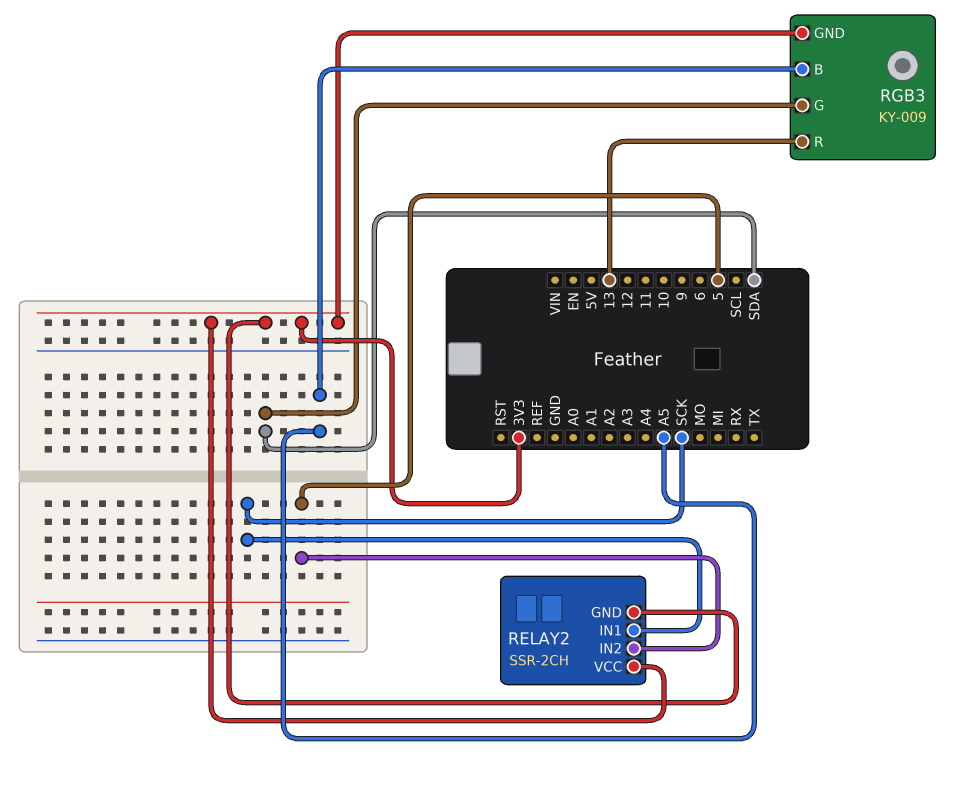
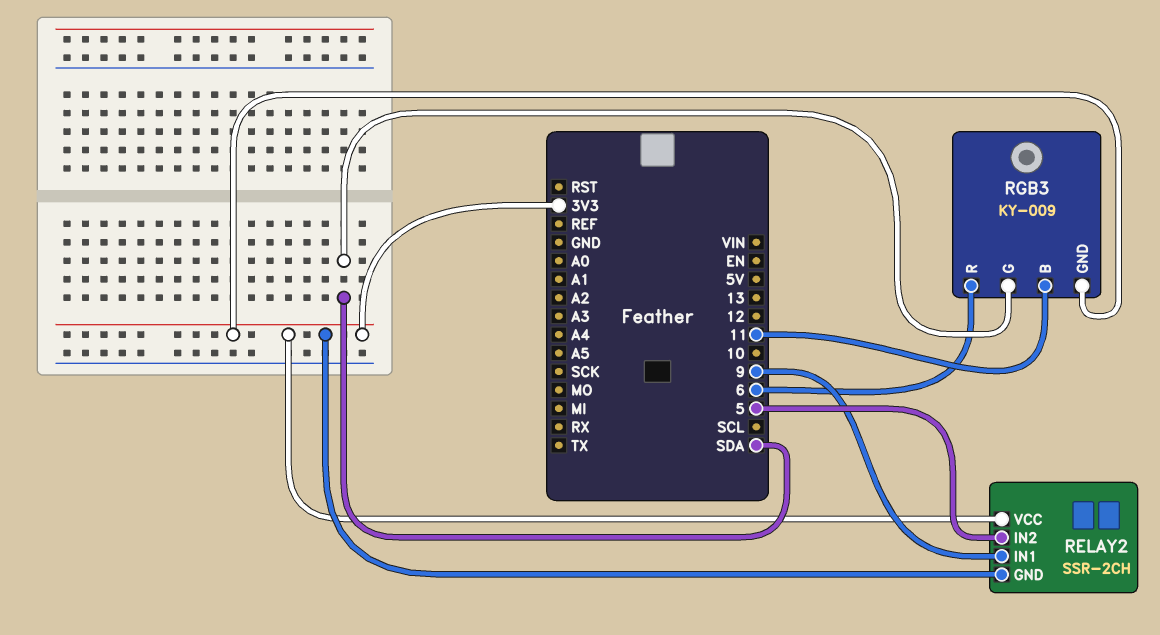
RELAY2 pin IN1: SCK -> 9
RGB3 pin B: A5 -> 11
RGB3 pin R: 13 -> 6

